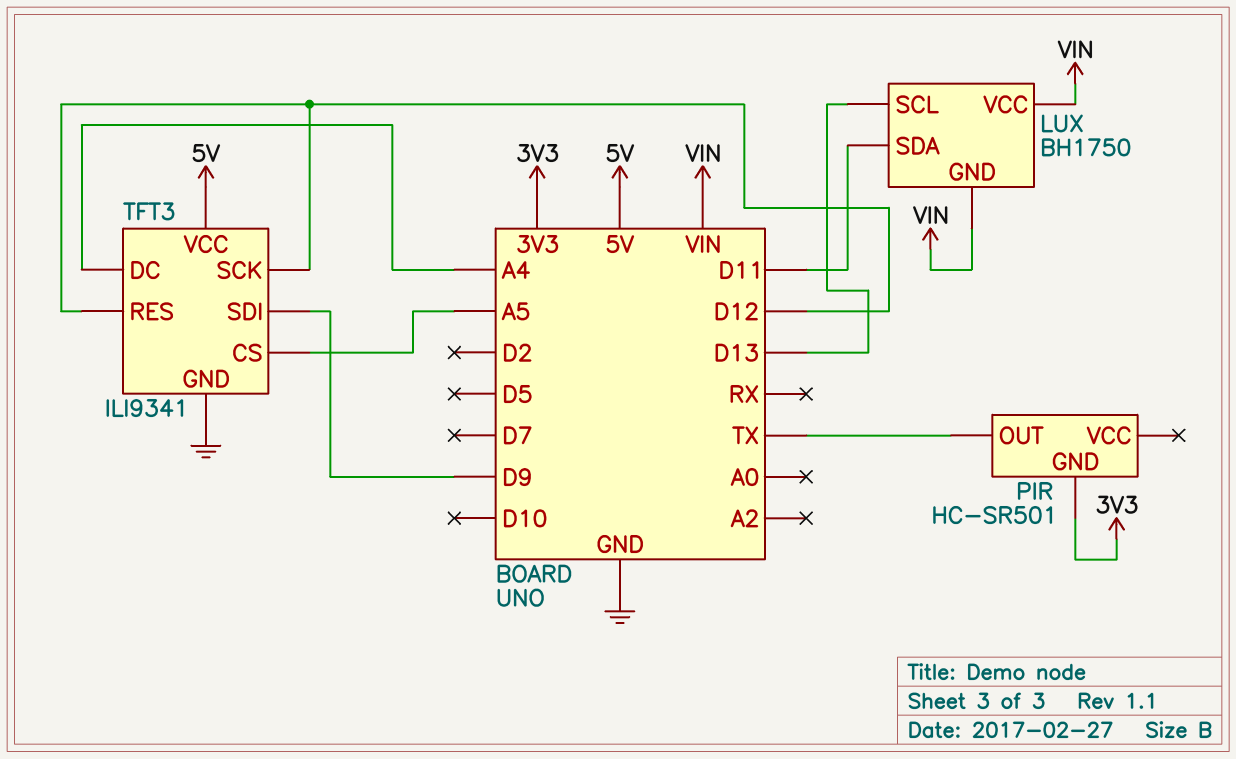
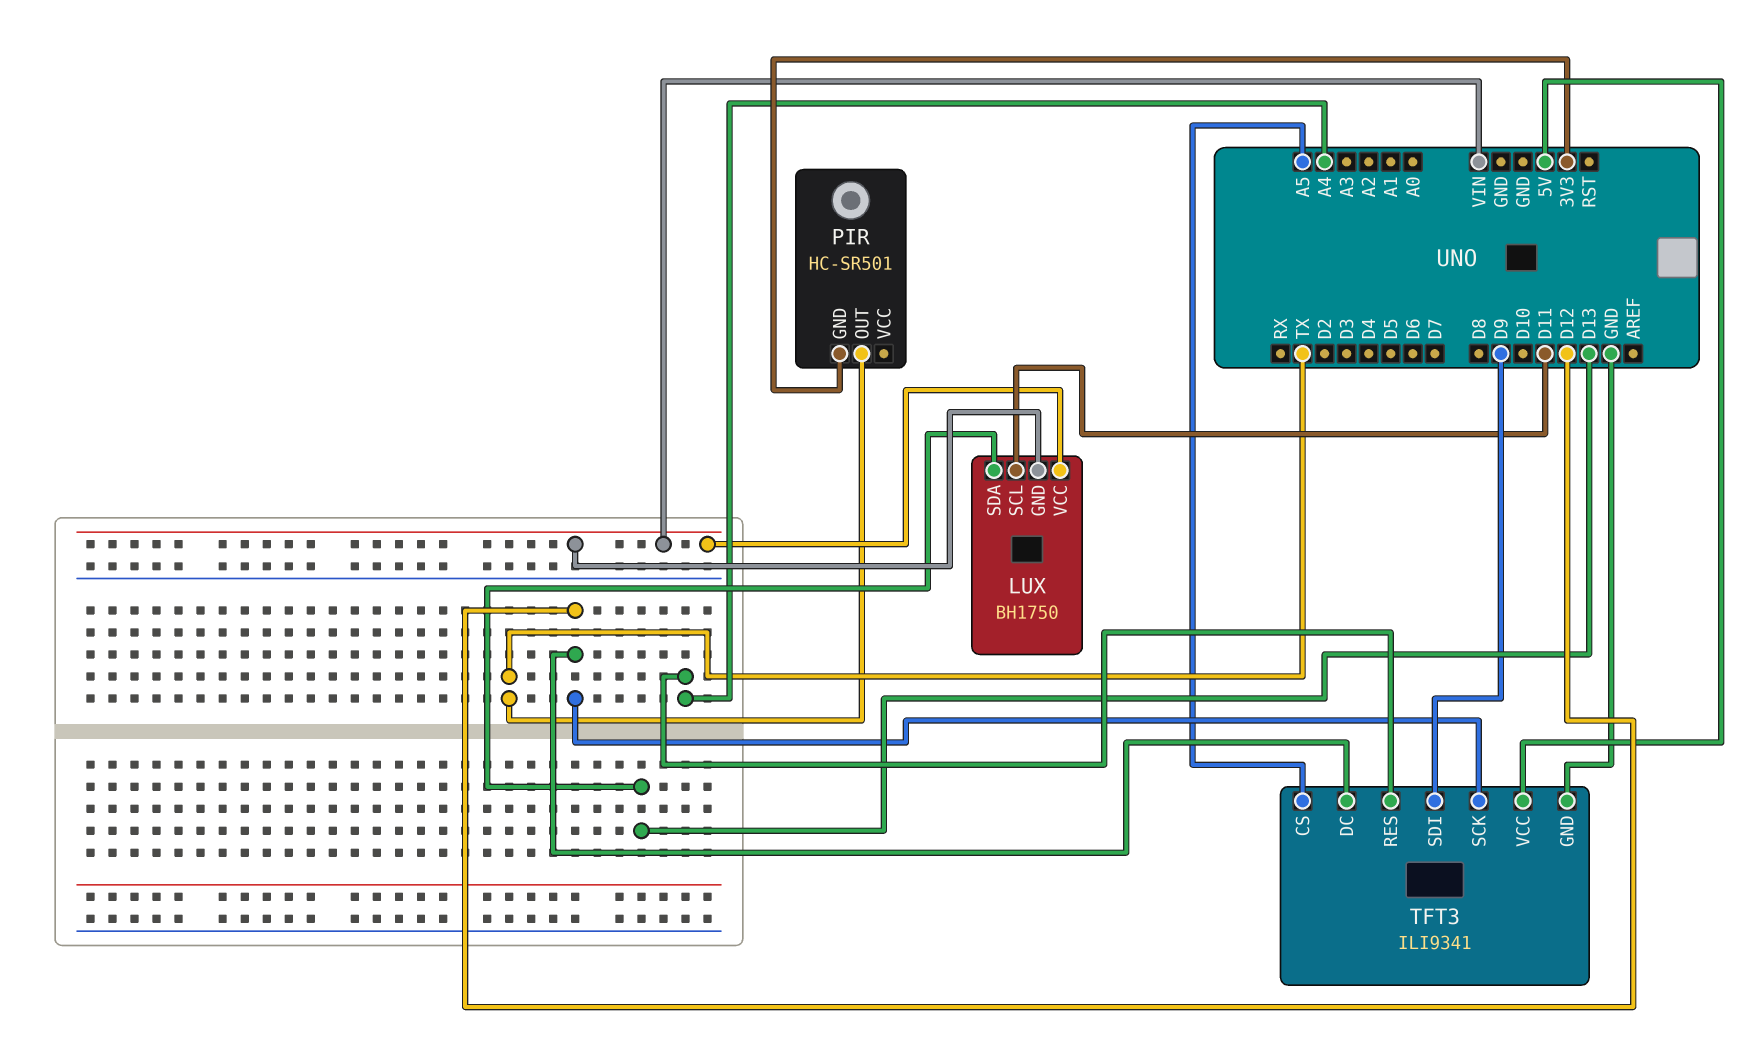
LUX pin SCL: D13 -> D11
LUX pin SDA: D11 -> D13
TFT3 pin DC: A4 -> D12
TFT3 pin RES: D12 -> A4

